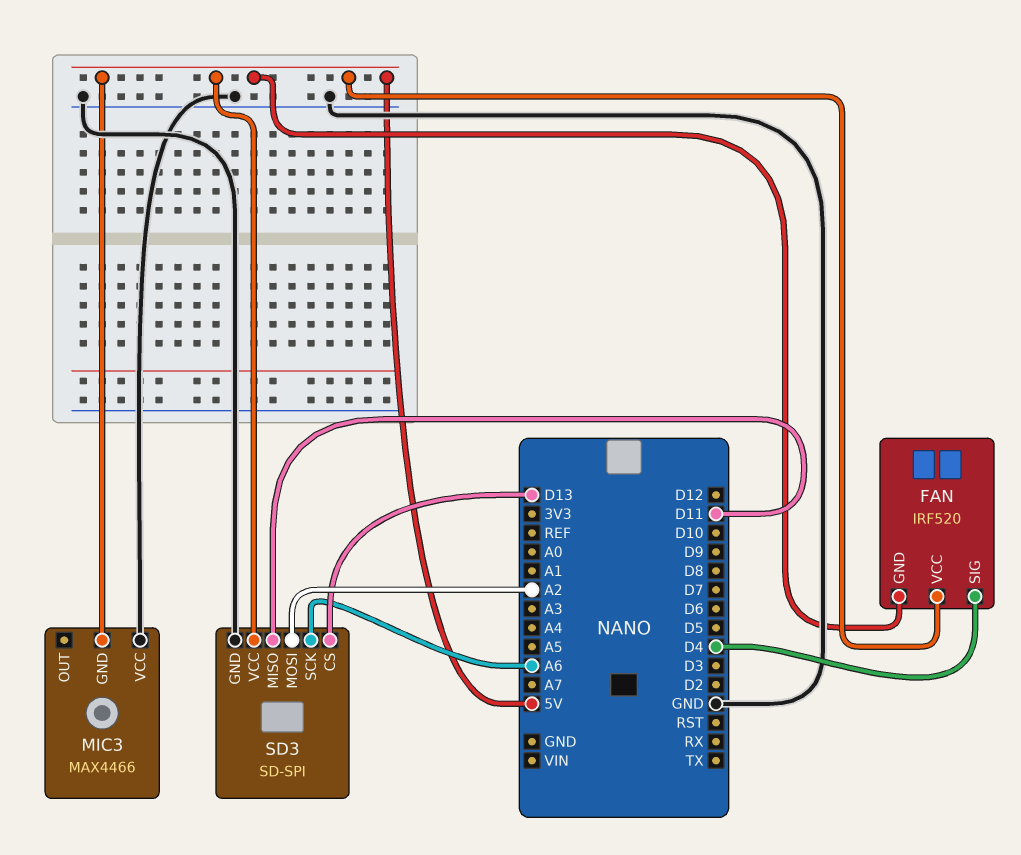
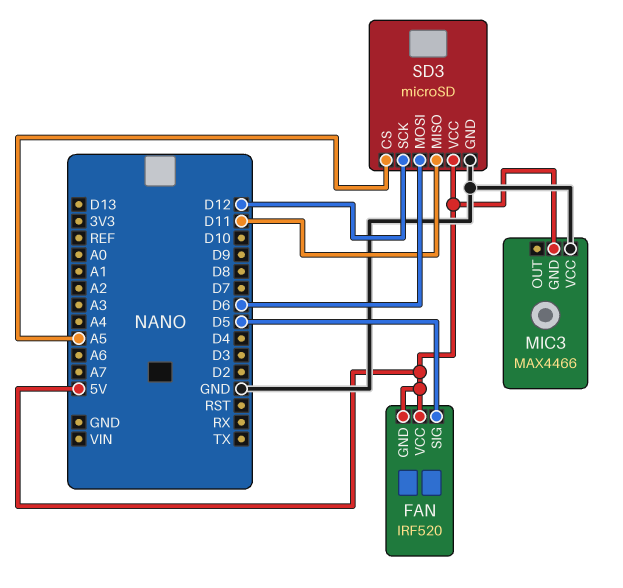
FAN pin SIG: D4 -> D5
SD3: SD-SPI -> microSD
SD3 pin CS: D13 -> A5
SD3 pin MOSI: A2 -> D6
SD3 pin SCK: A6 -> D12

